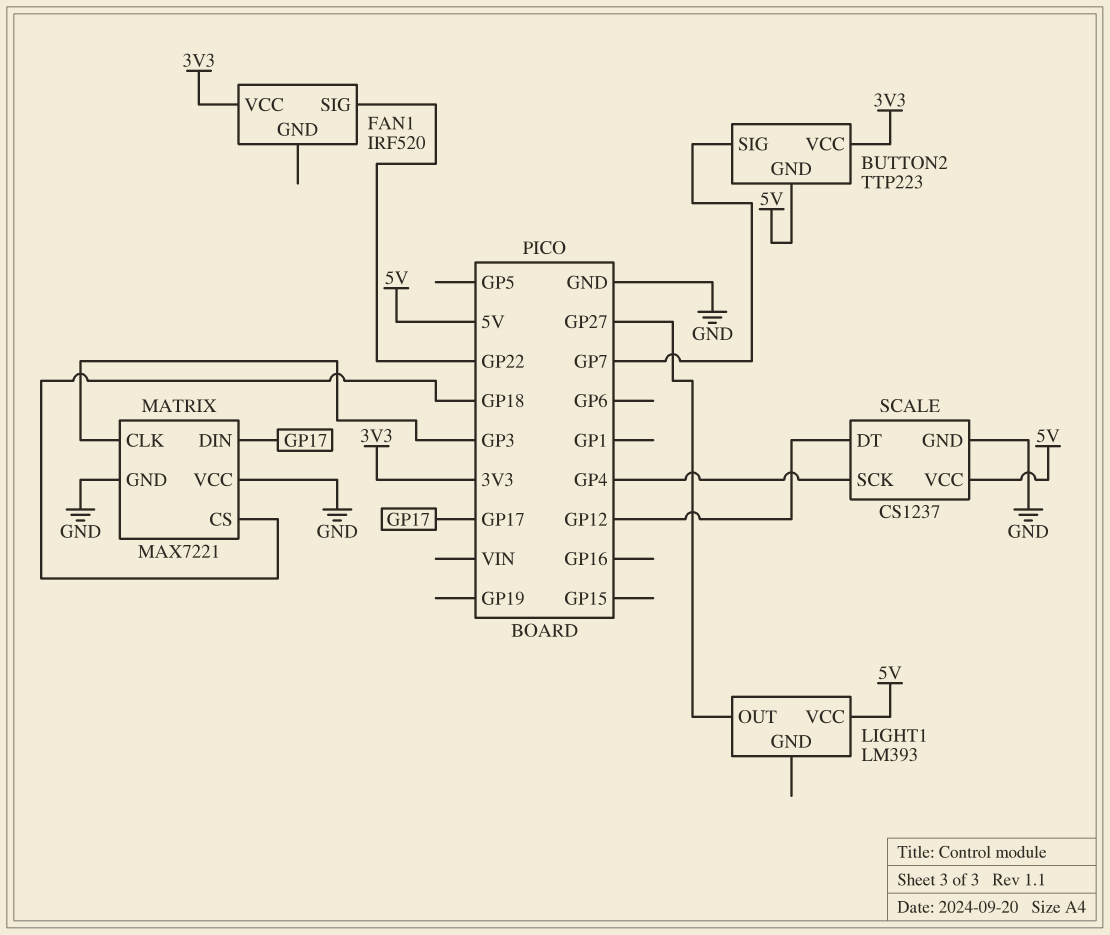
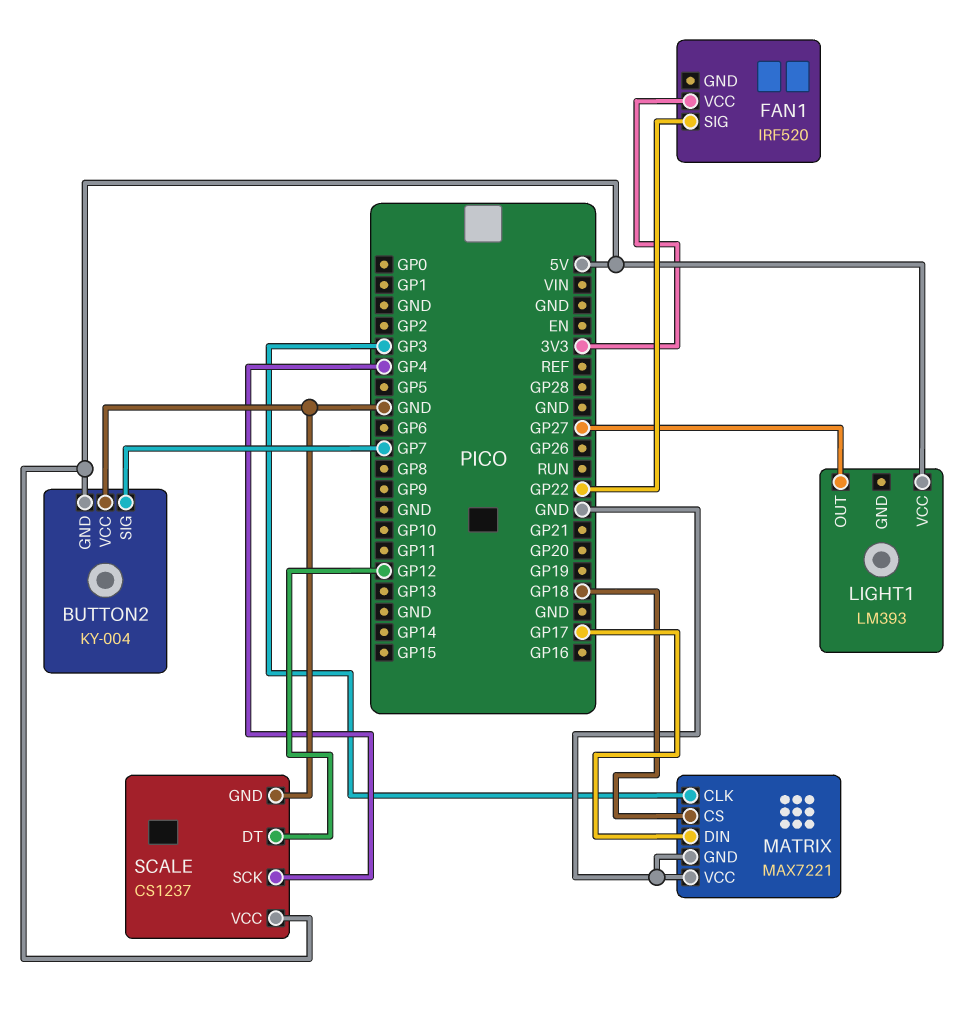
BUTTON2: TTP223 -> KY-004
BUTTON2 pin VCC: 3V3 -> GND

